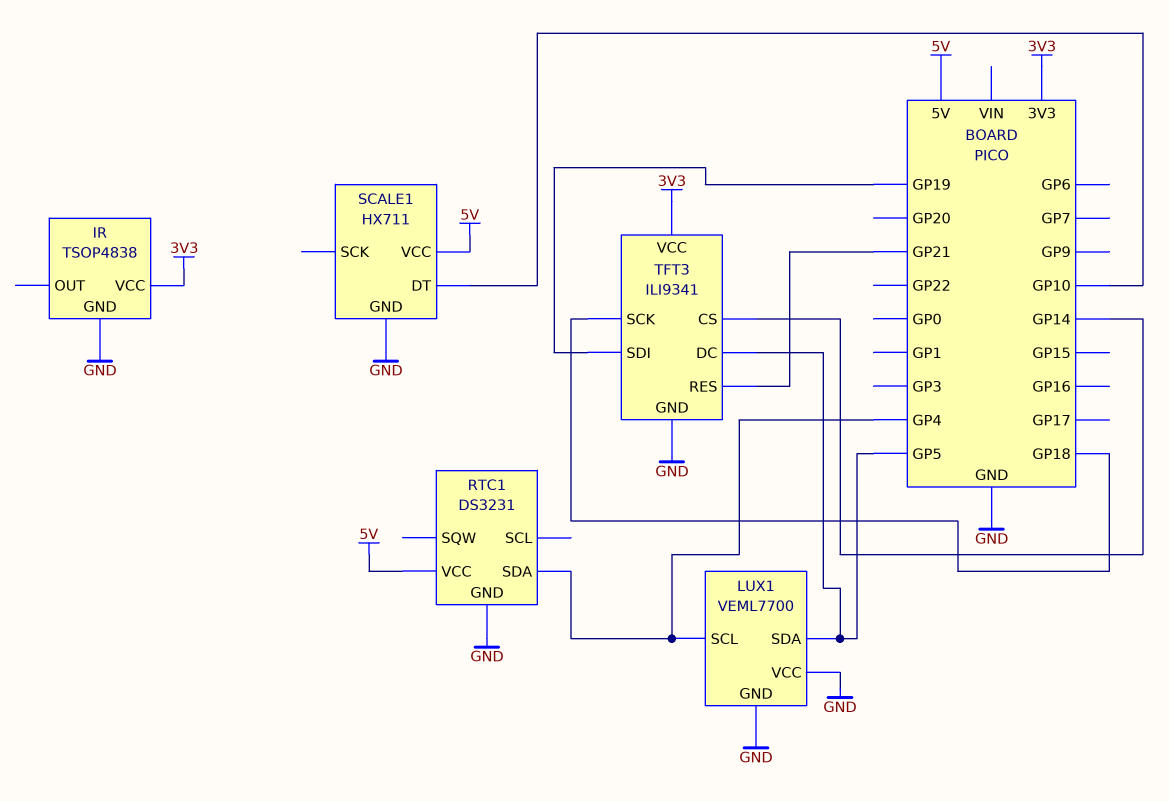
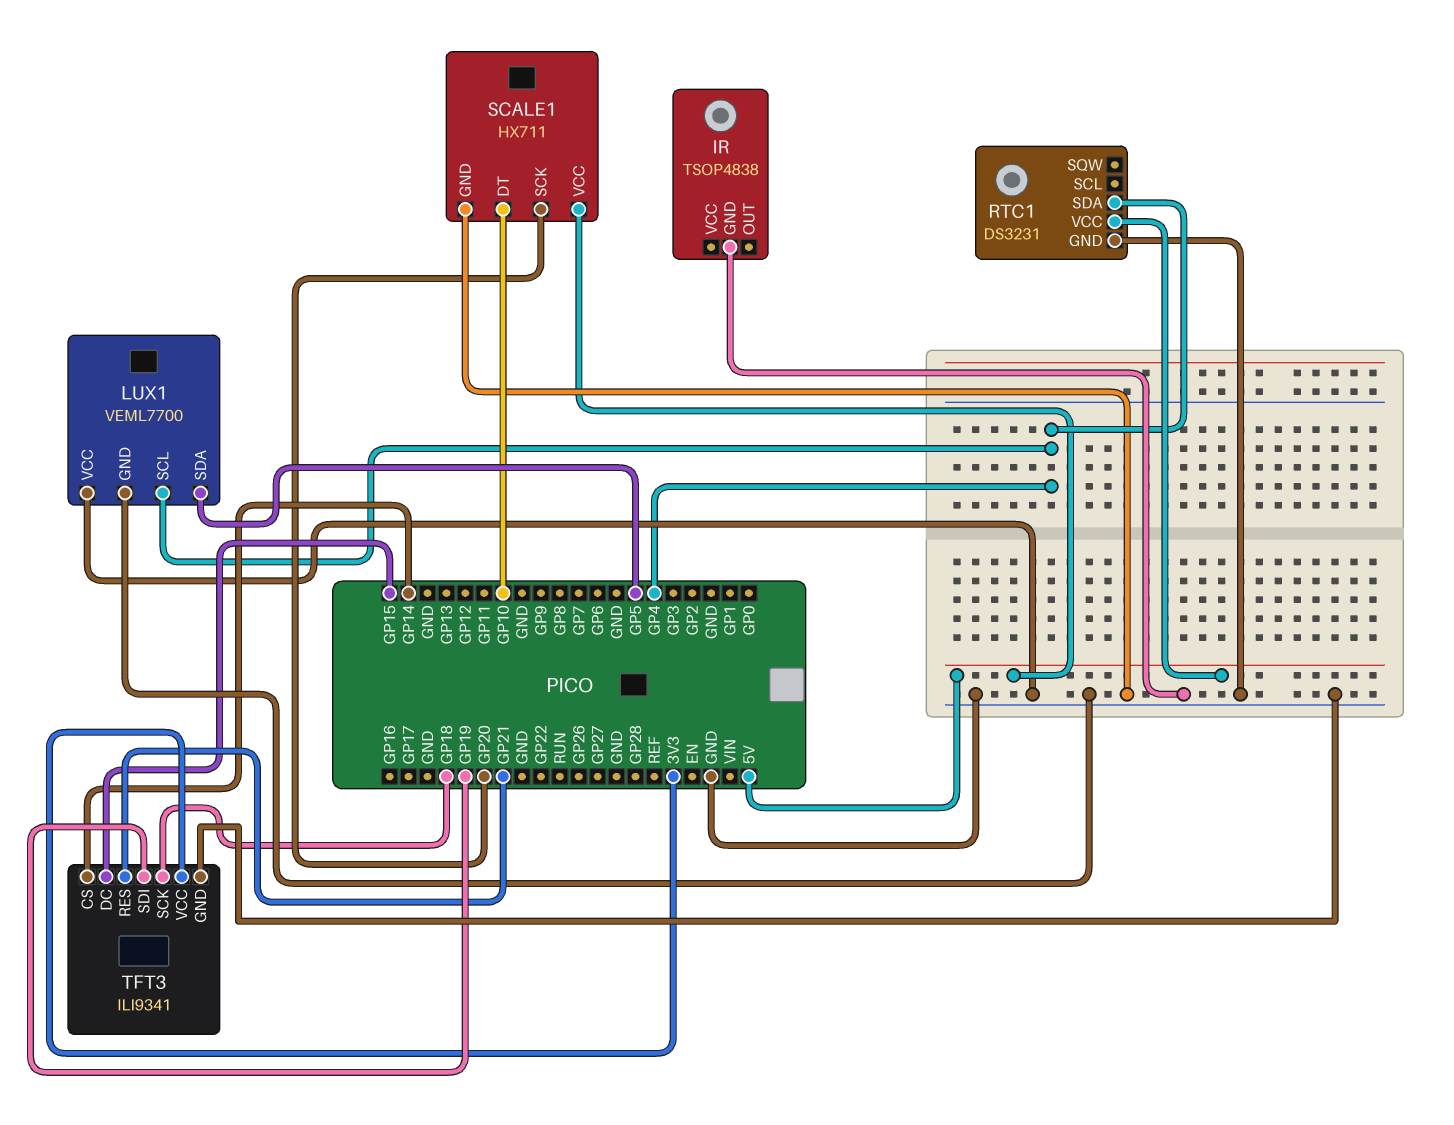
IR pin VCC: 3V3 -> none
SCALE1 pin SCK: none -> GP20
TFT3 pin DC: GP5 -> GP15

